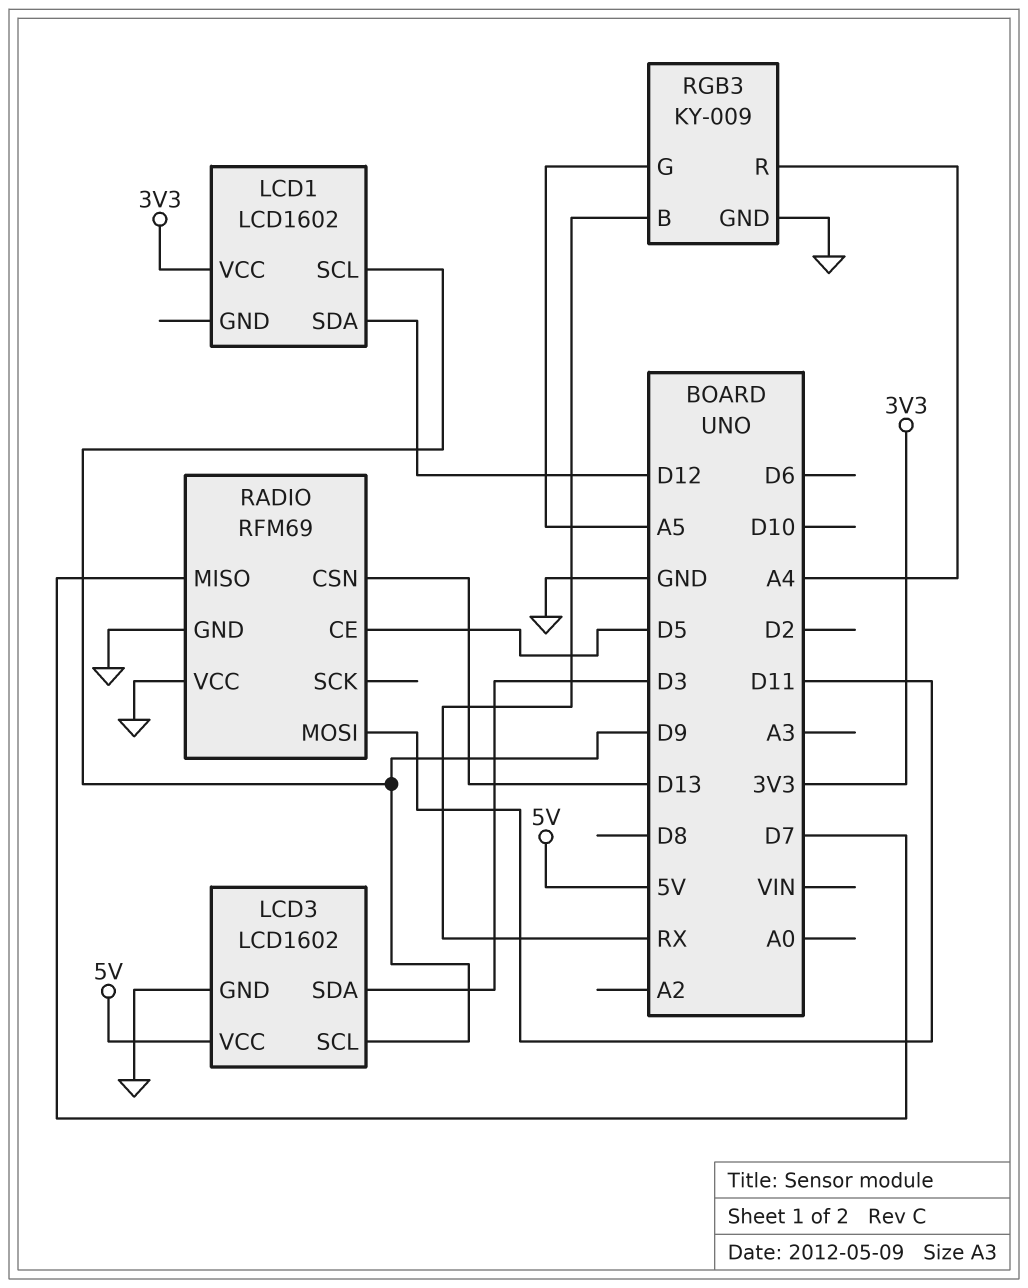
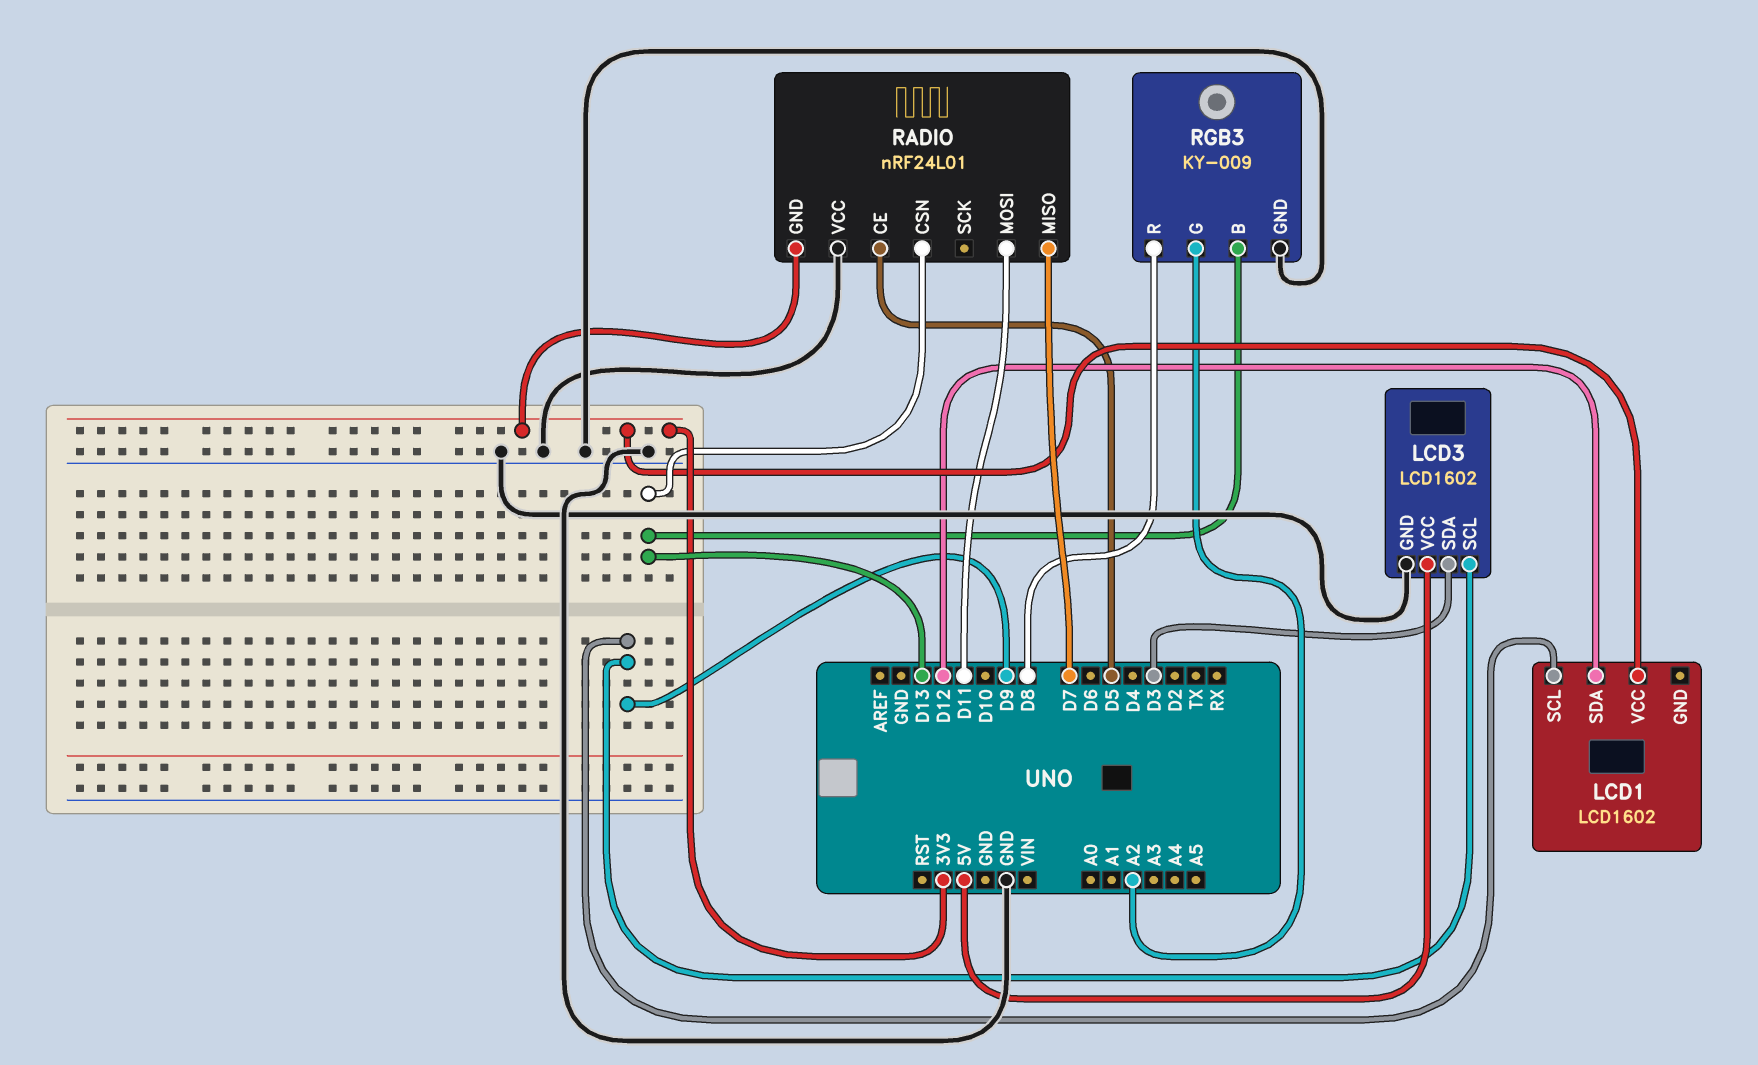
RADIO: RFM69 -> nRF24L01
RADIO pin GND: GND -> 3V3
RGB3 pin B: RX -> D13
RGB3 pin G: A5 -> A2
RGB3 pin R: A4 -> D8

